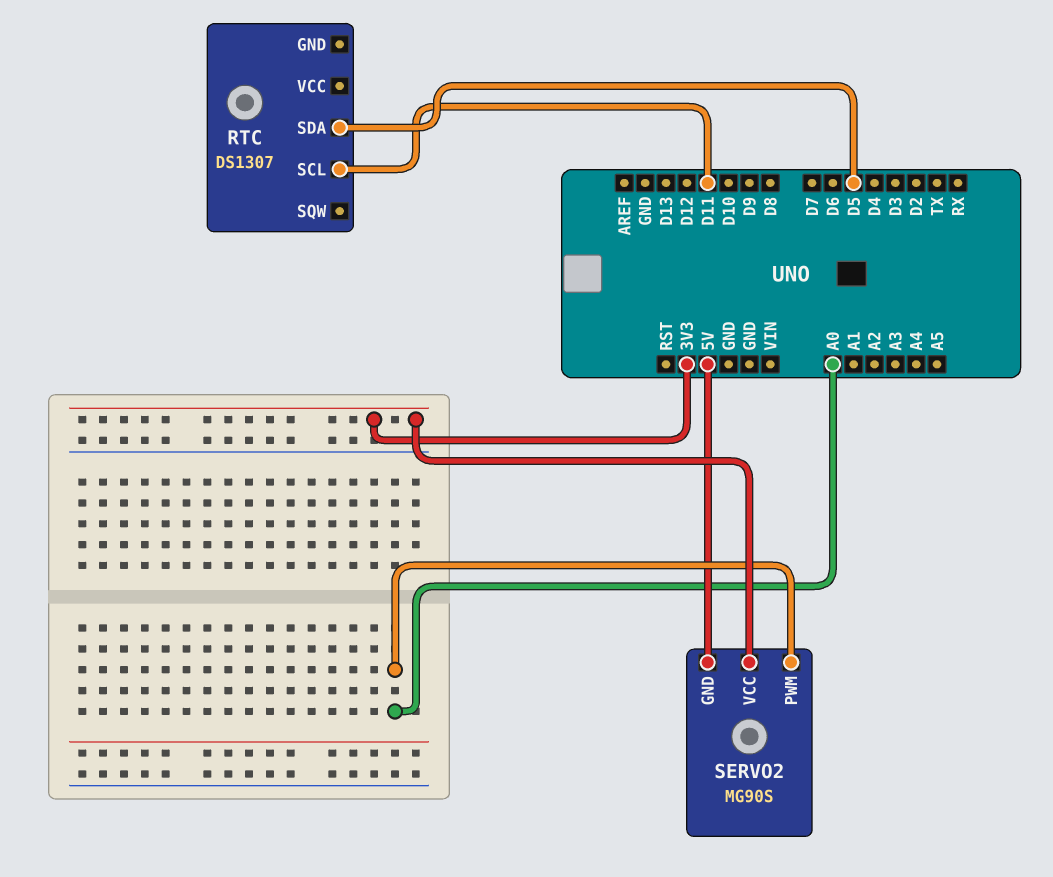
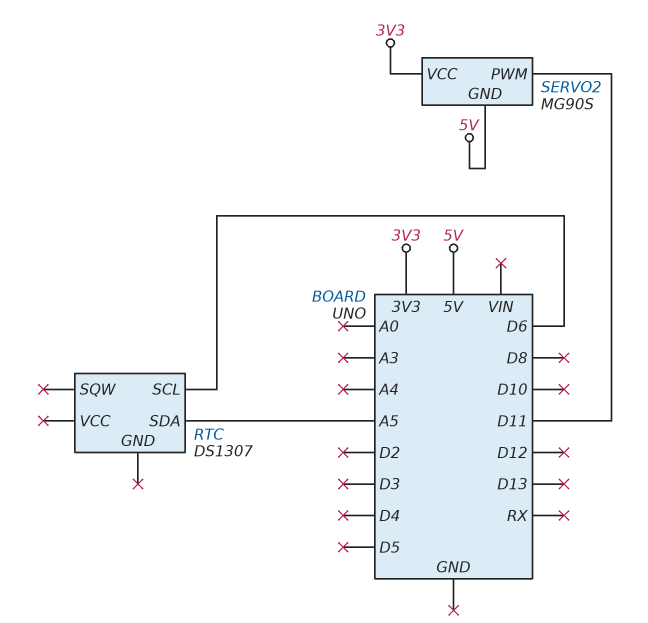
RTC pin SCL: D11 -> D6
RTC pin SDA: D5 -> A5
SERVO2 pin PWM: A0 -> D11

